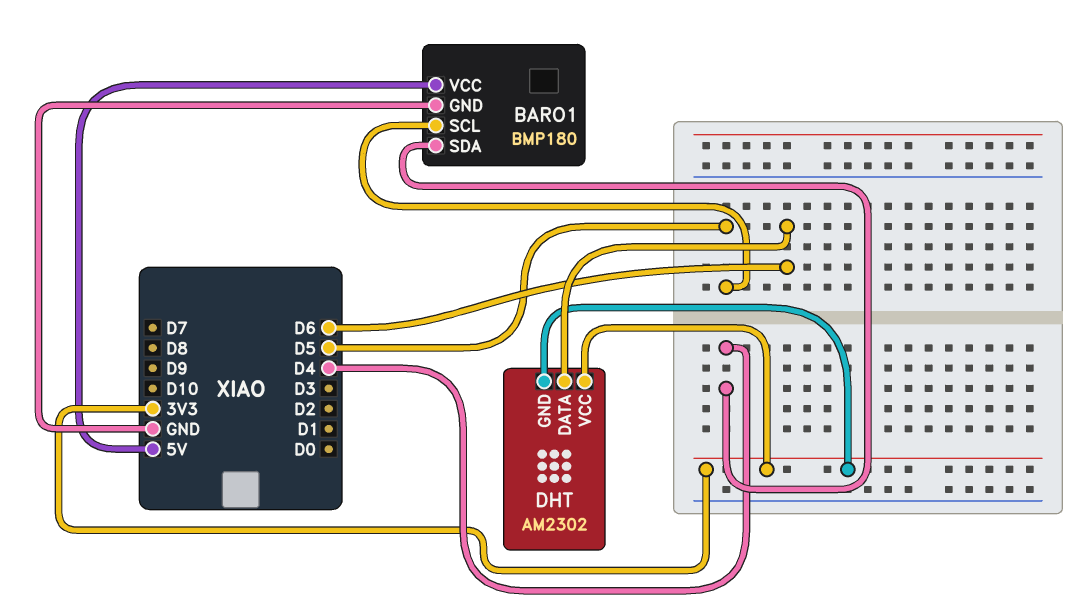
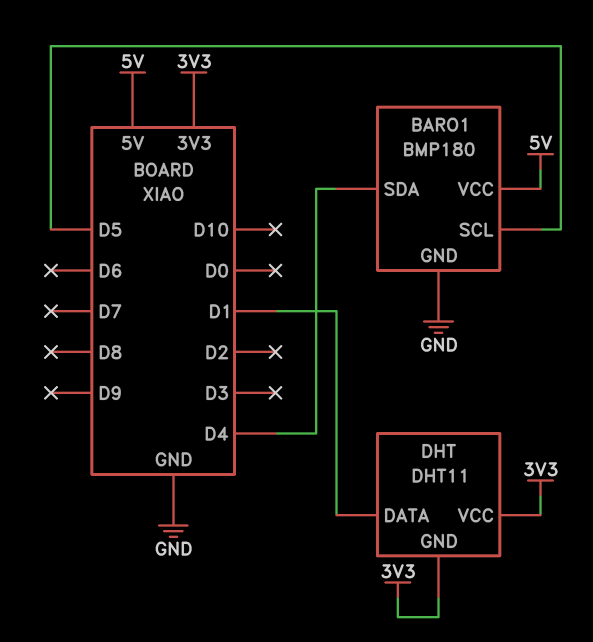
DHT: AM2302 -> DHT11
DHT pin DATA: D6 -> D1

